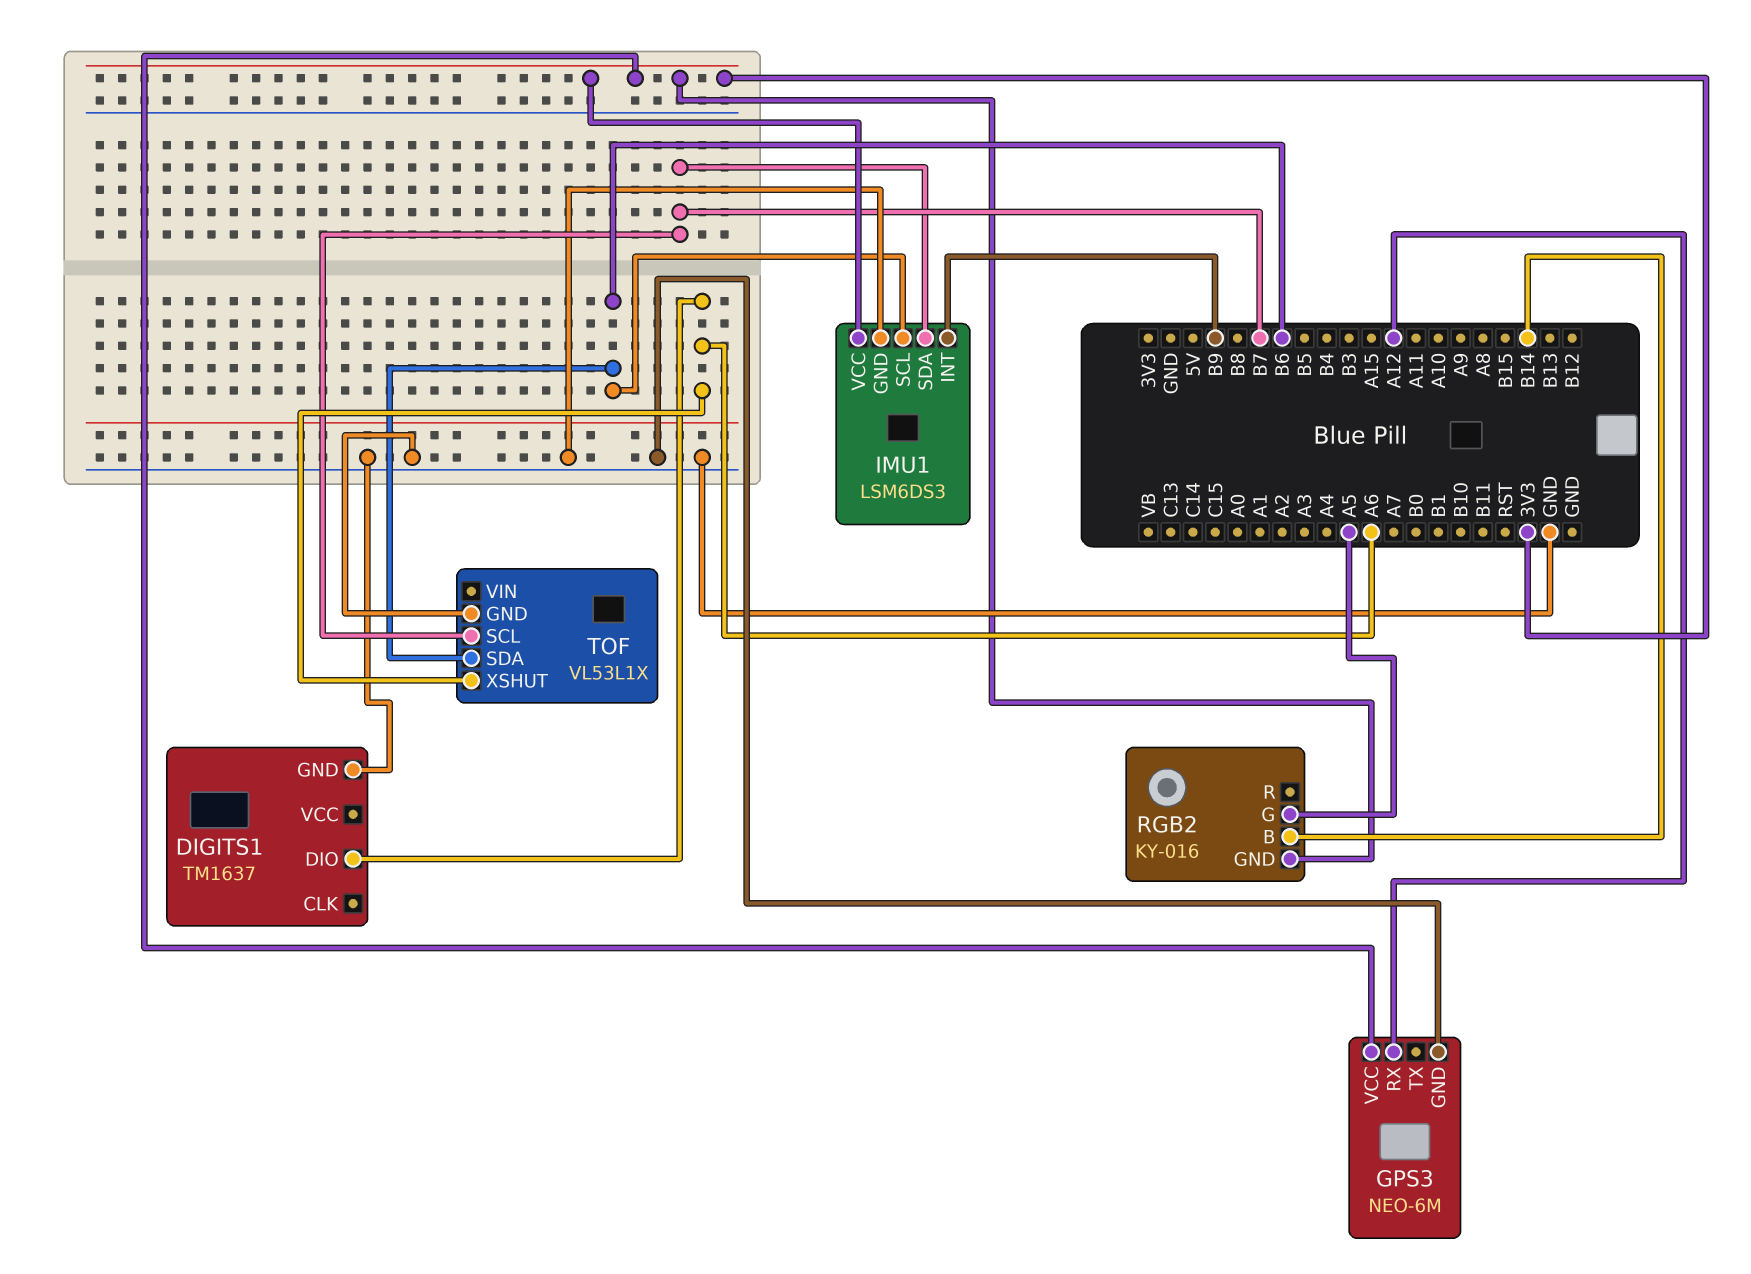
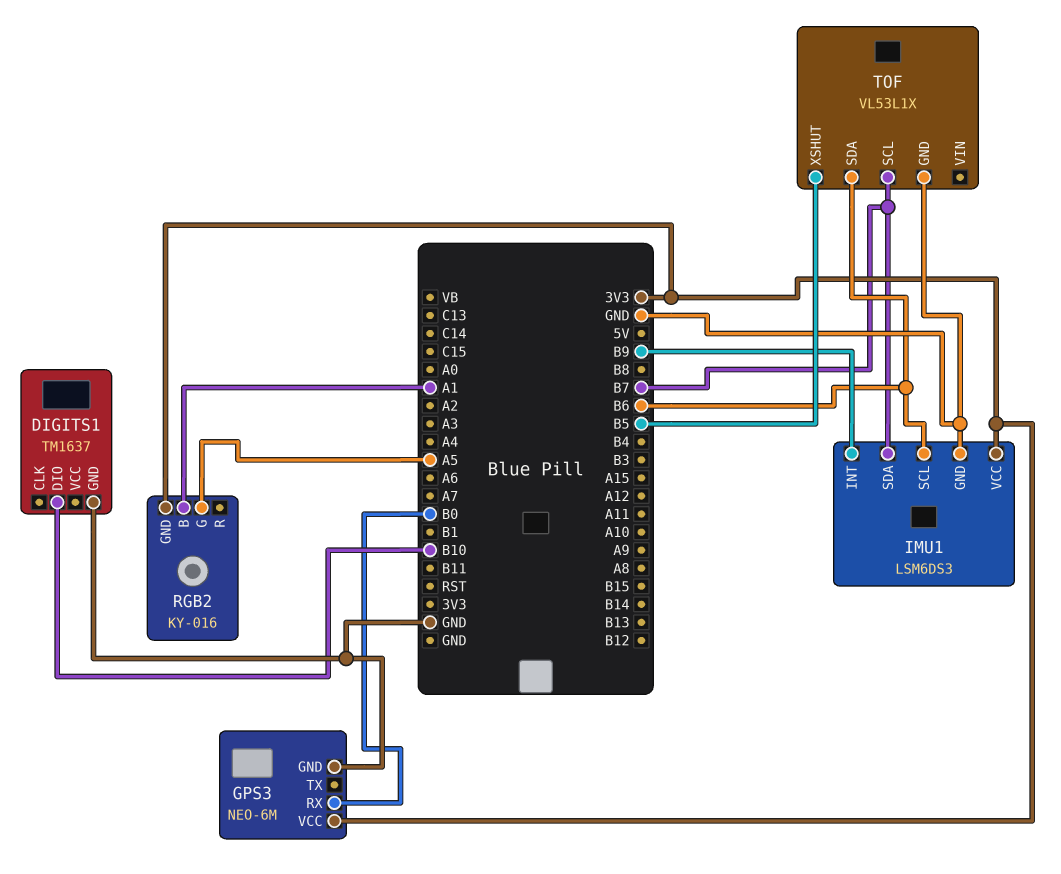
DIGITS1 pin DIO: A6 -> B10
GPS3 pin RX: A12 -> B0
RGB2 pin B: B14 -> A1
TOF pin XSHUT: A6 -> B5

